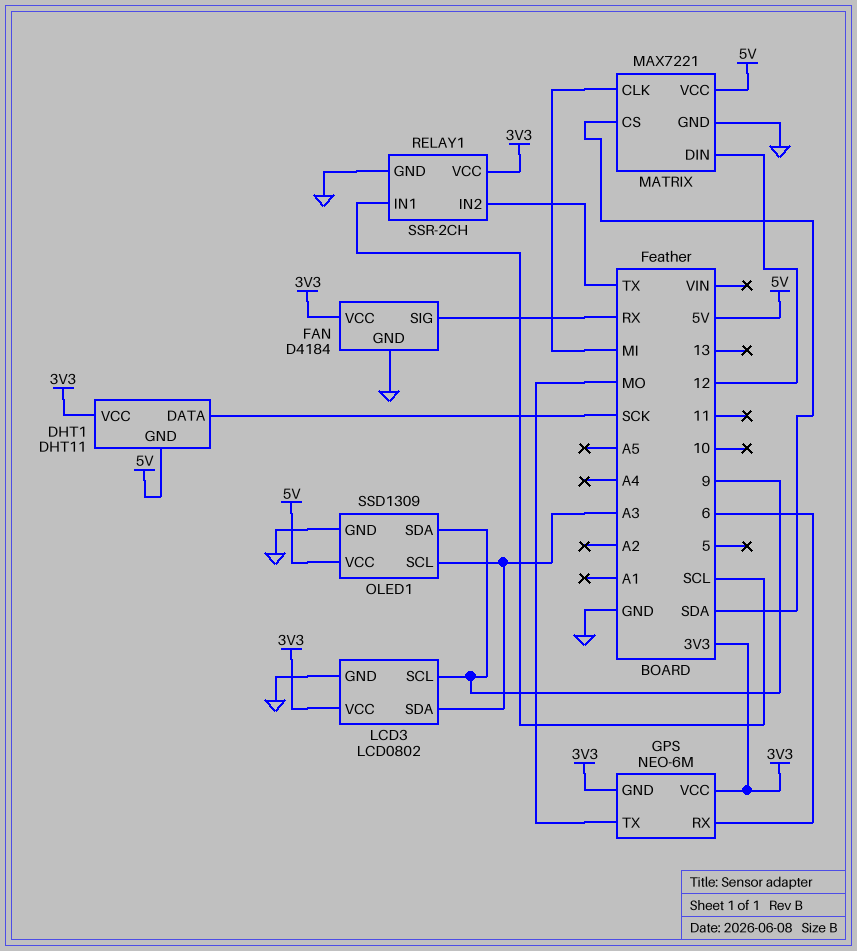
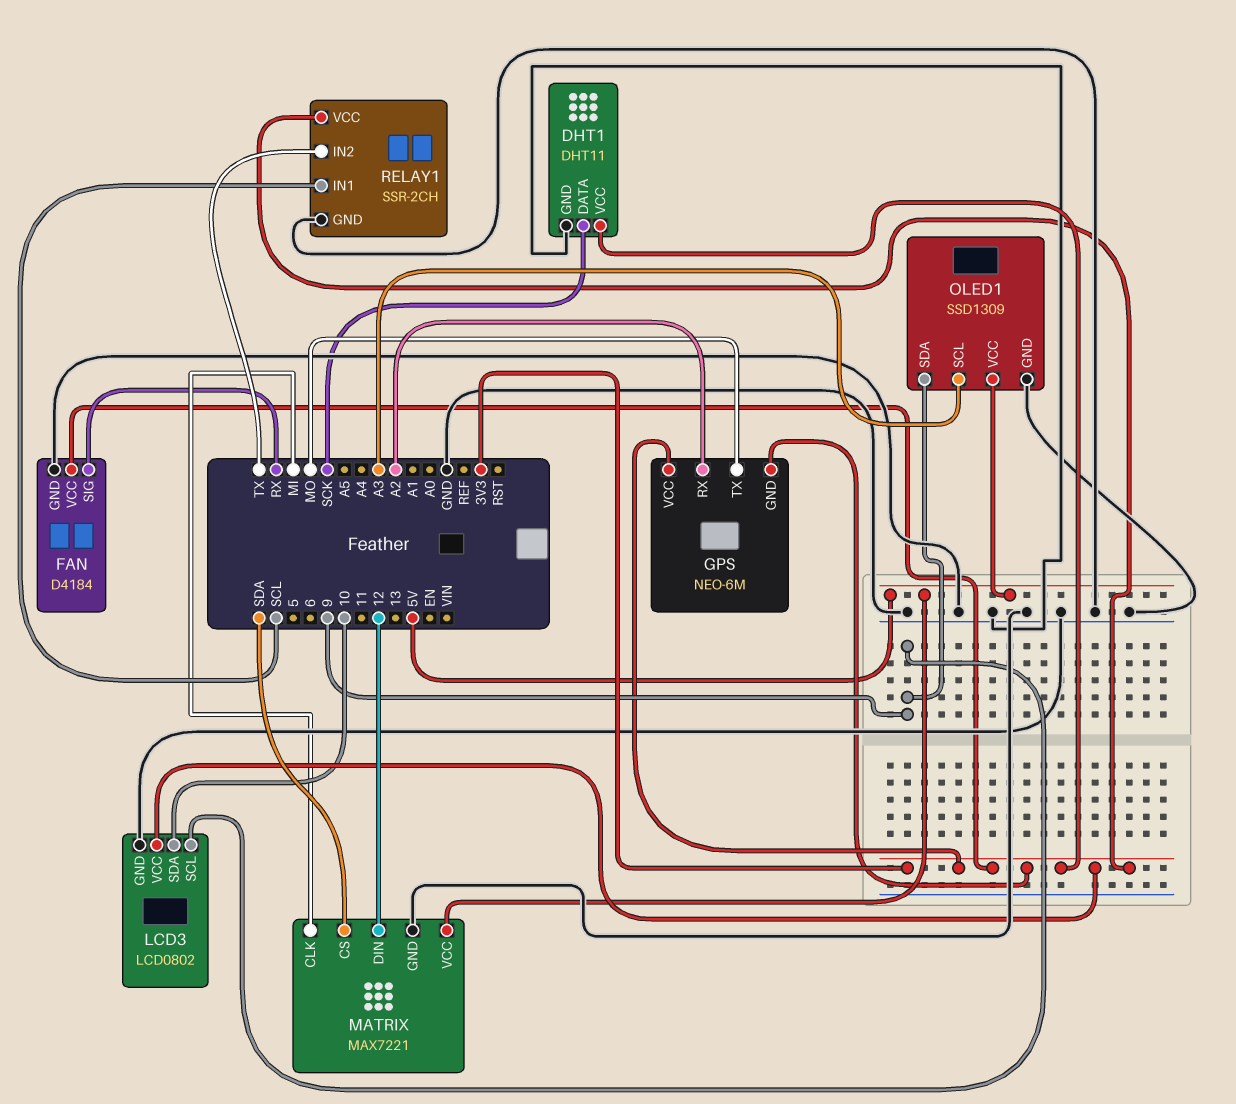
DHT1 pin GND: 5V -> GND
GPS pin RX: 6 -> A2
LCD3 pin SDA: A3 -> 10

